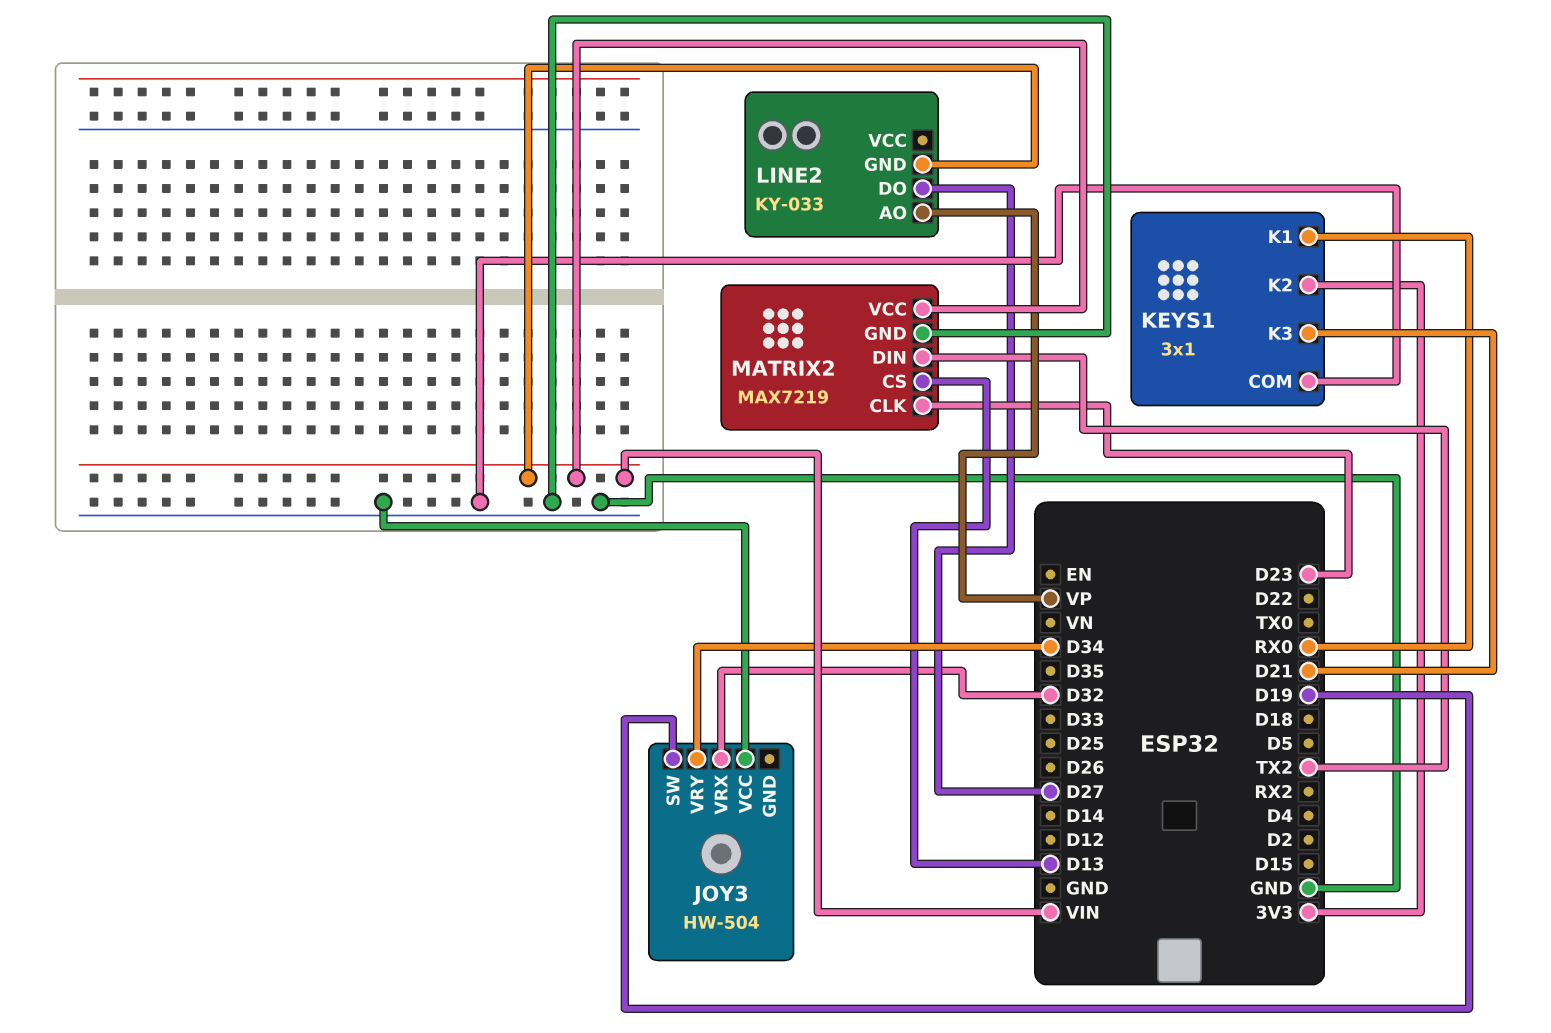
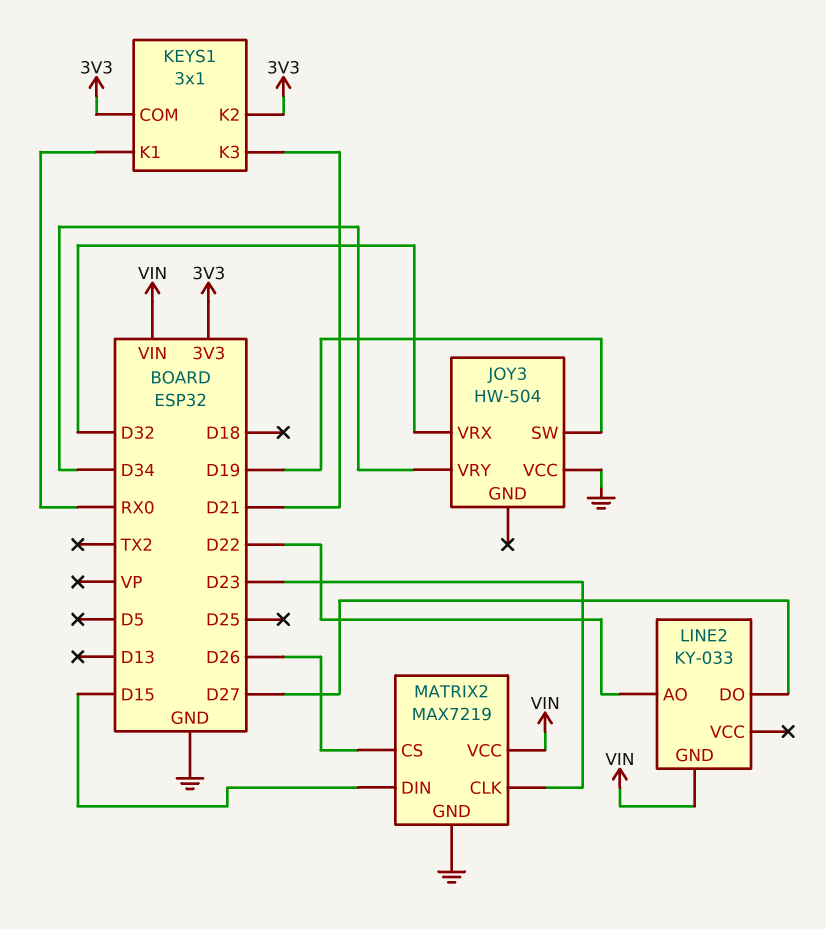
KEYS1 pin COM: GND -> 3V3
LINE2 pin AO: VP -> D22
MATRIX2 pin CS: D13 -> D26
MATRIX2 pin DIN: TX2 -> D15

